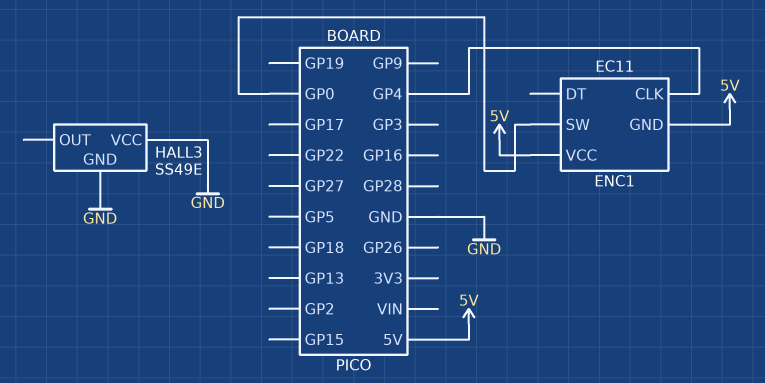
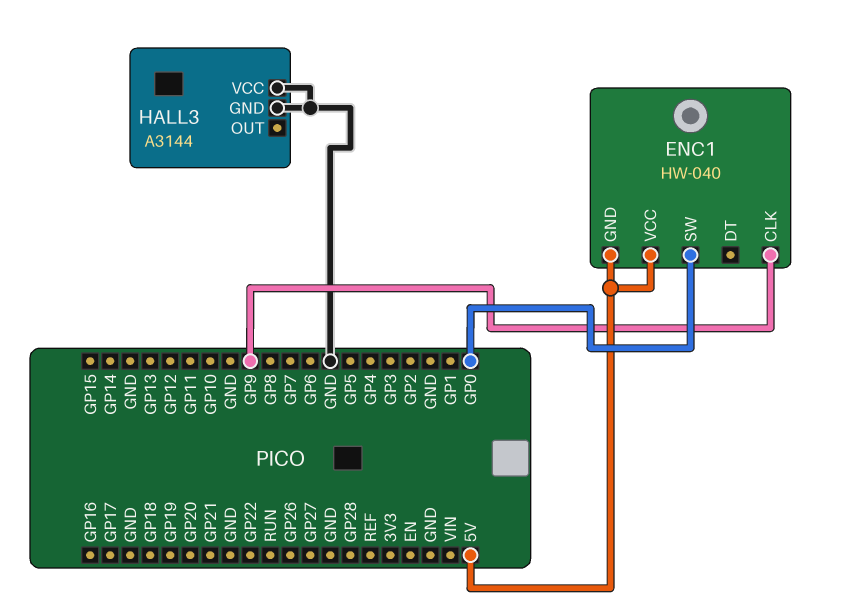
ENC1: EC11 -> HW-040
ENC1 pin CLK: GP4 -> GP9
HALL3: SS49E -> A3144

